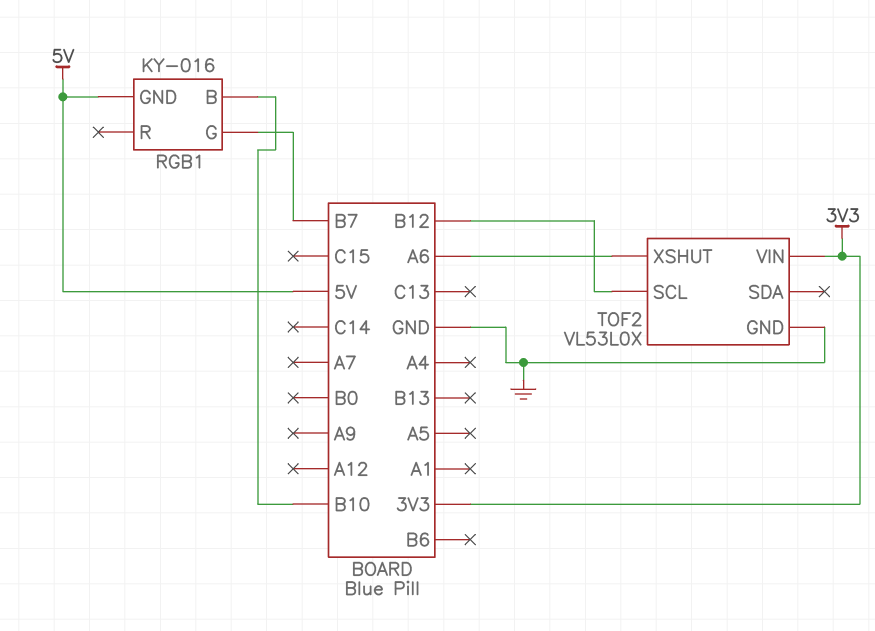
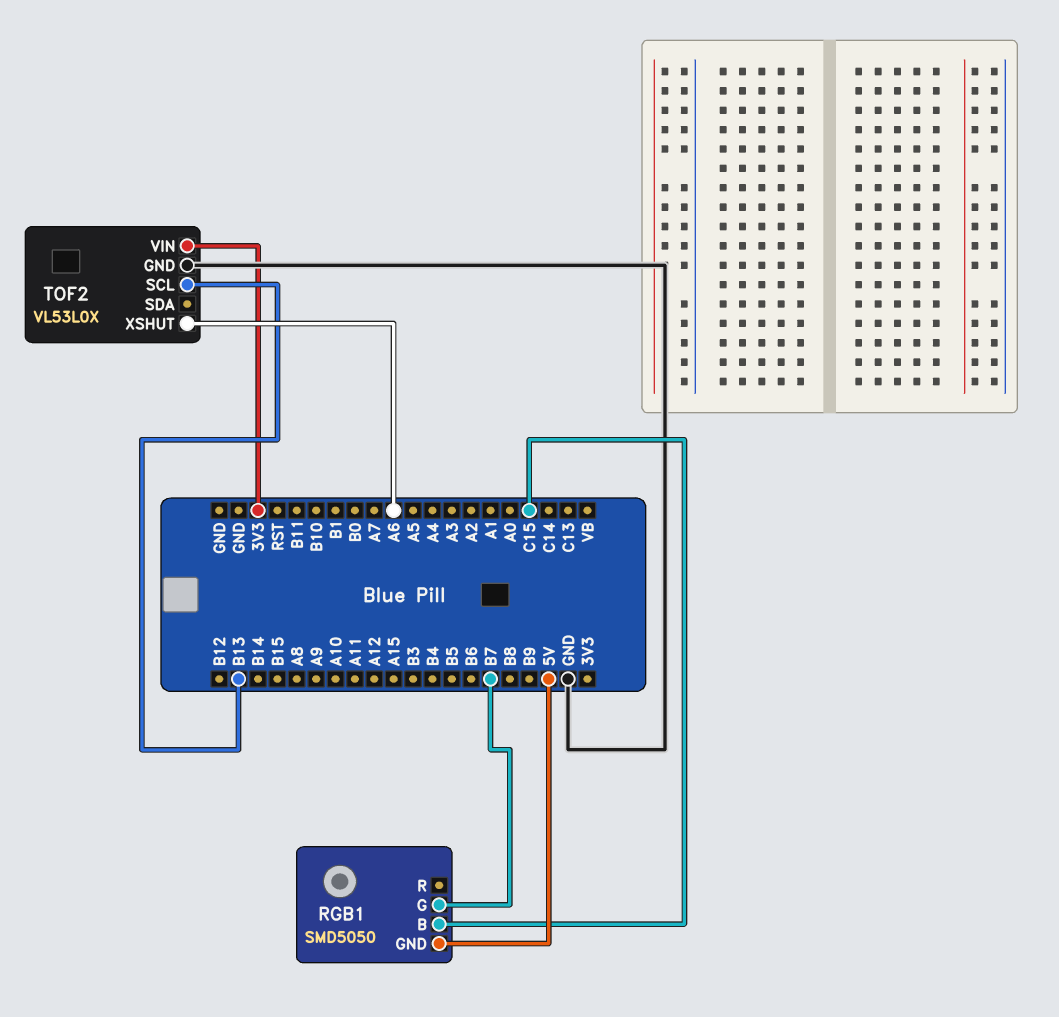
RGB1: KY-016 -> SMD5050
RGB1 pin B: B10 -> C15
TOF2 pin SCL: B12 -> B13

